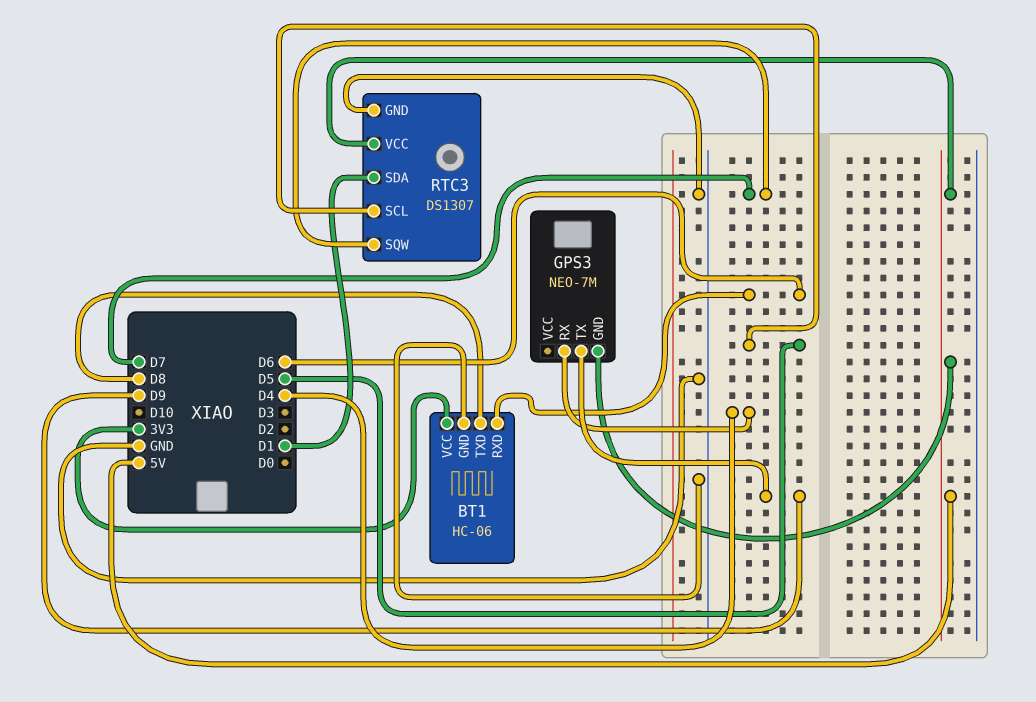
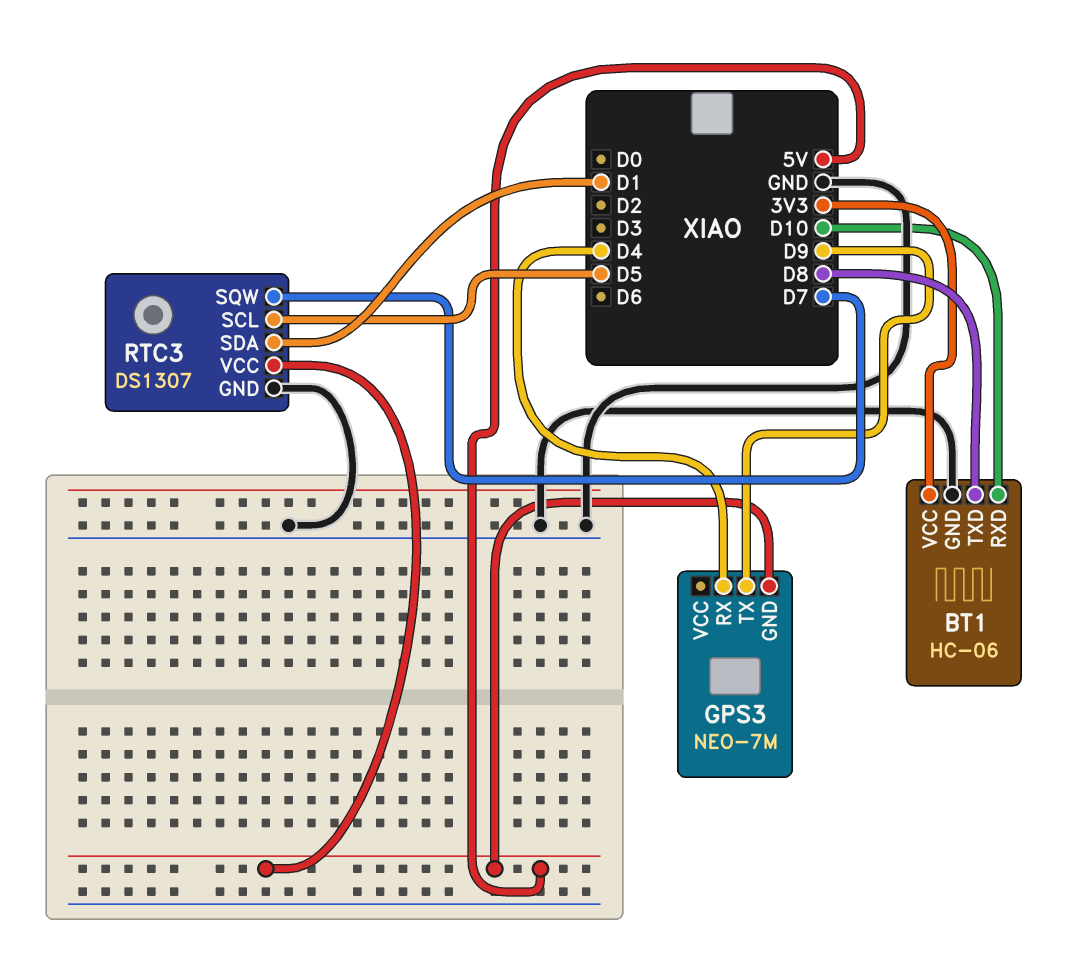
BT1 pin RXD: D6 -> D10

